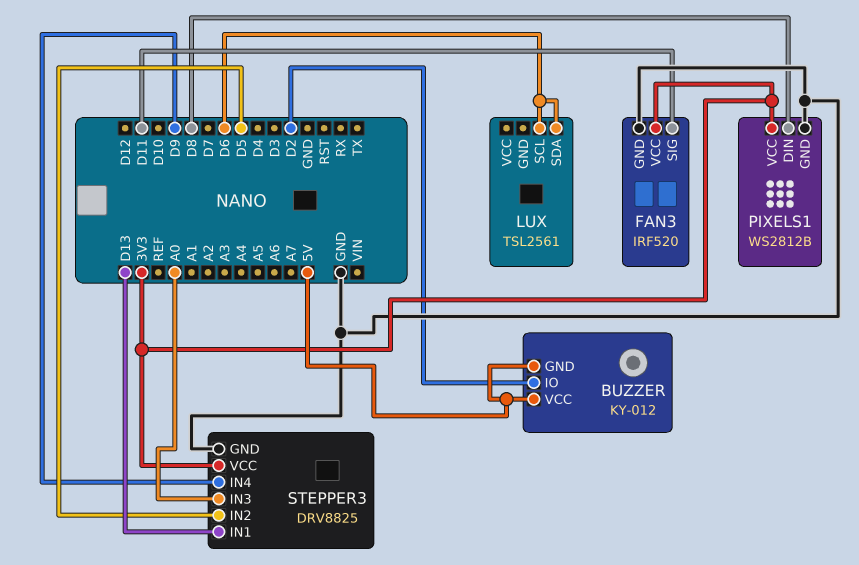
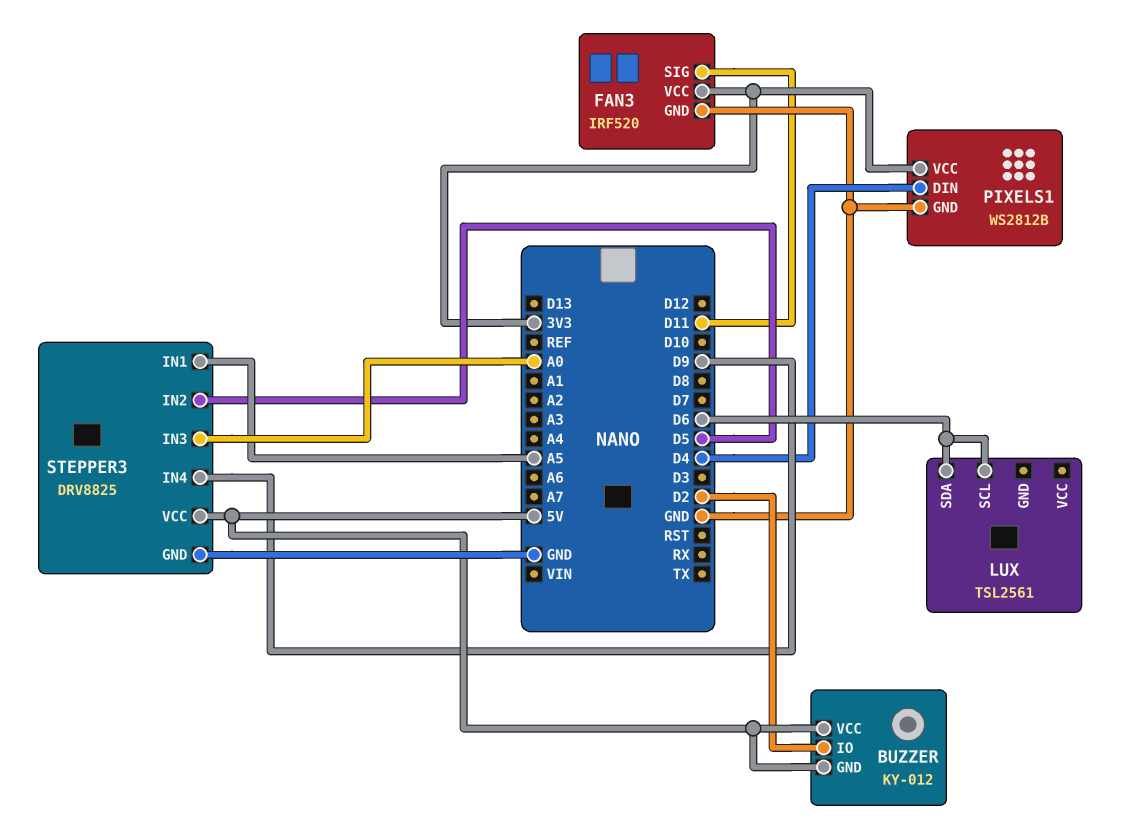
PIXELS1 pin DIN: D8 -> D4
STEPPER3 pin IN1: D13 -> A5
STEPPER3 pin VCC: 3V3 -> 5V

